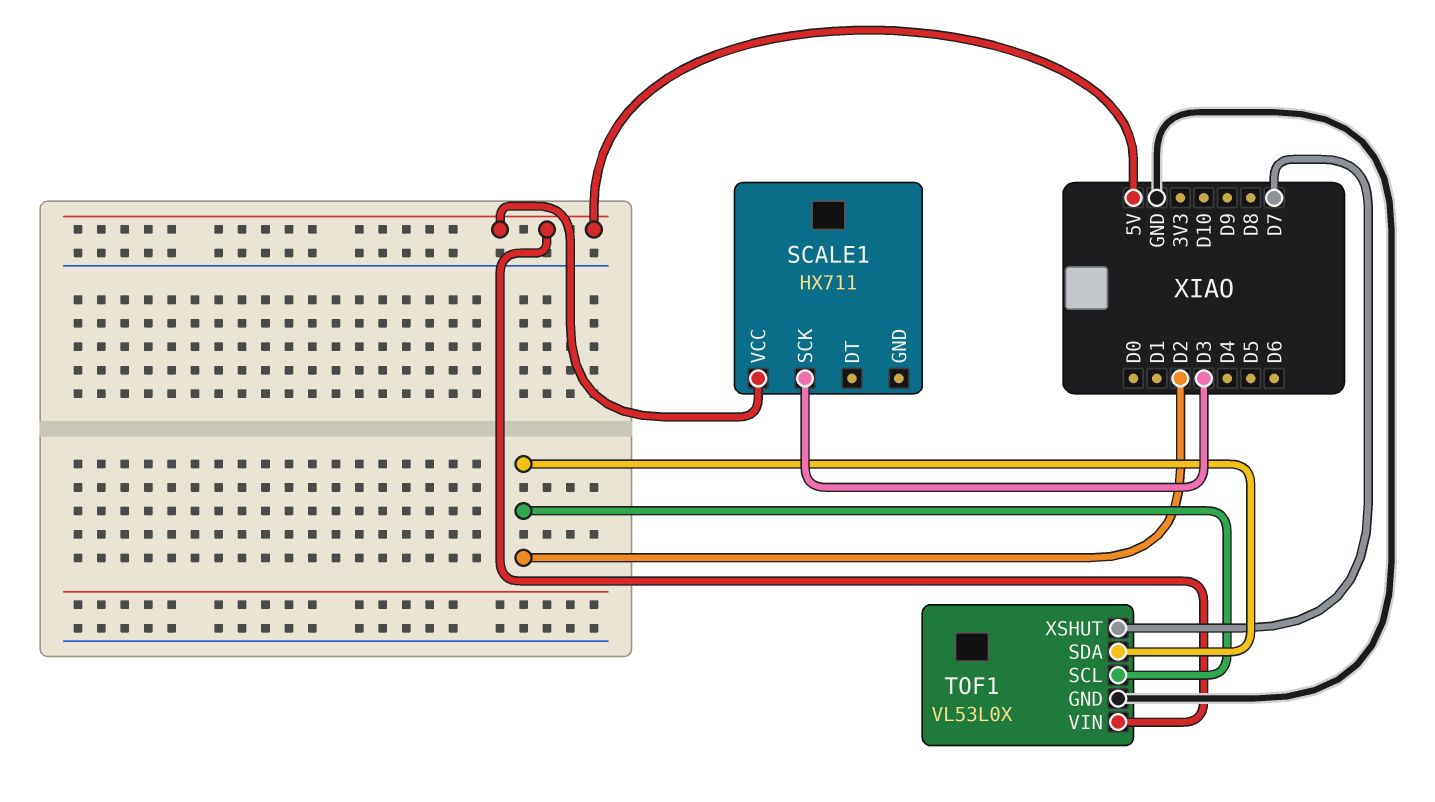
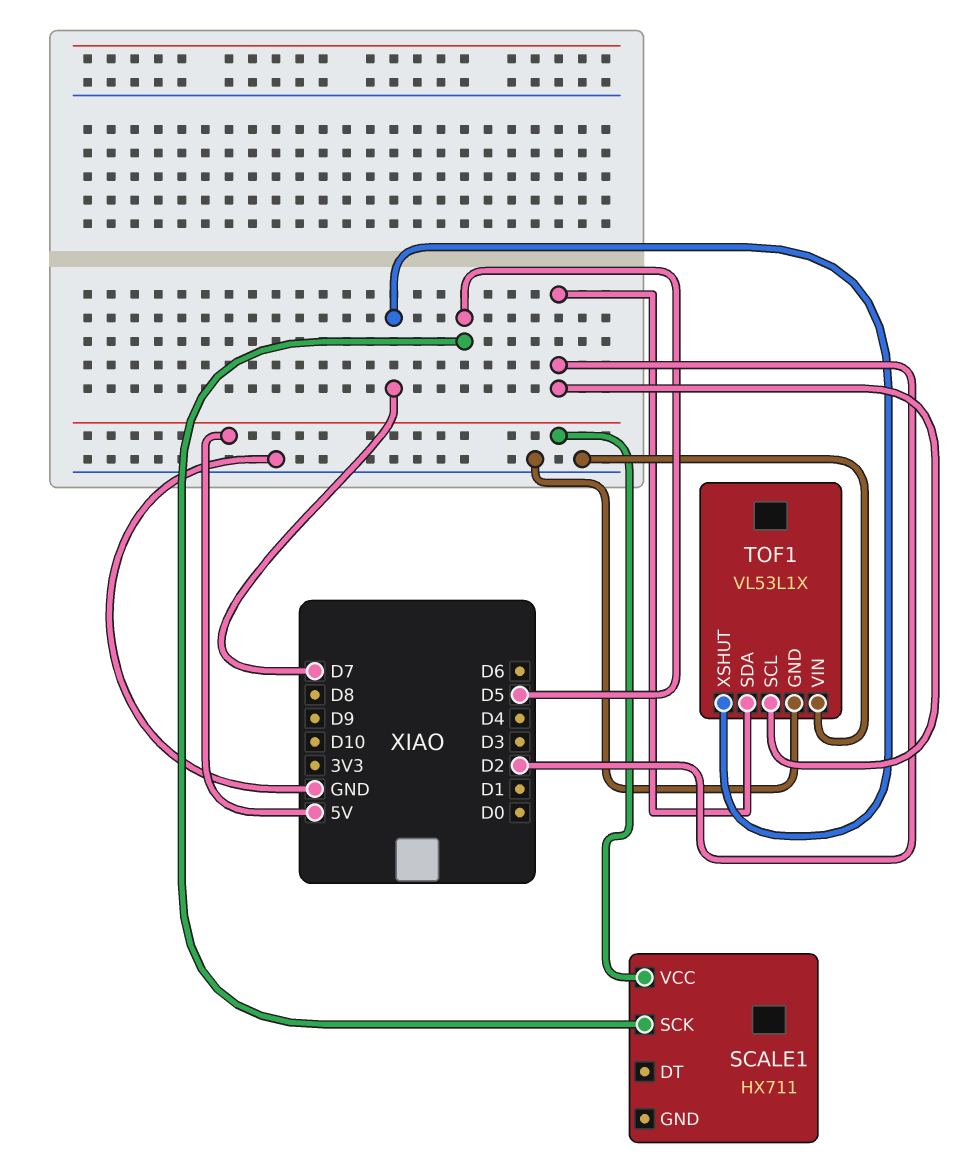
SCALE1 pin SCK: D3 -> D5
TOF1: VL53L0X -> VL53L1X
TOF1 pin VIN: 5V -> GND

